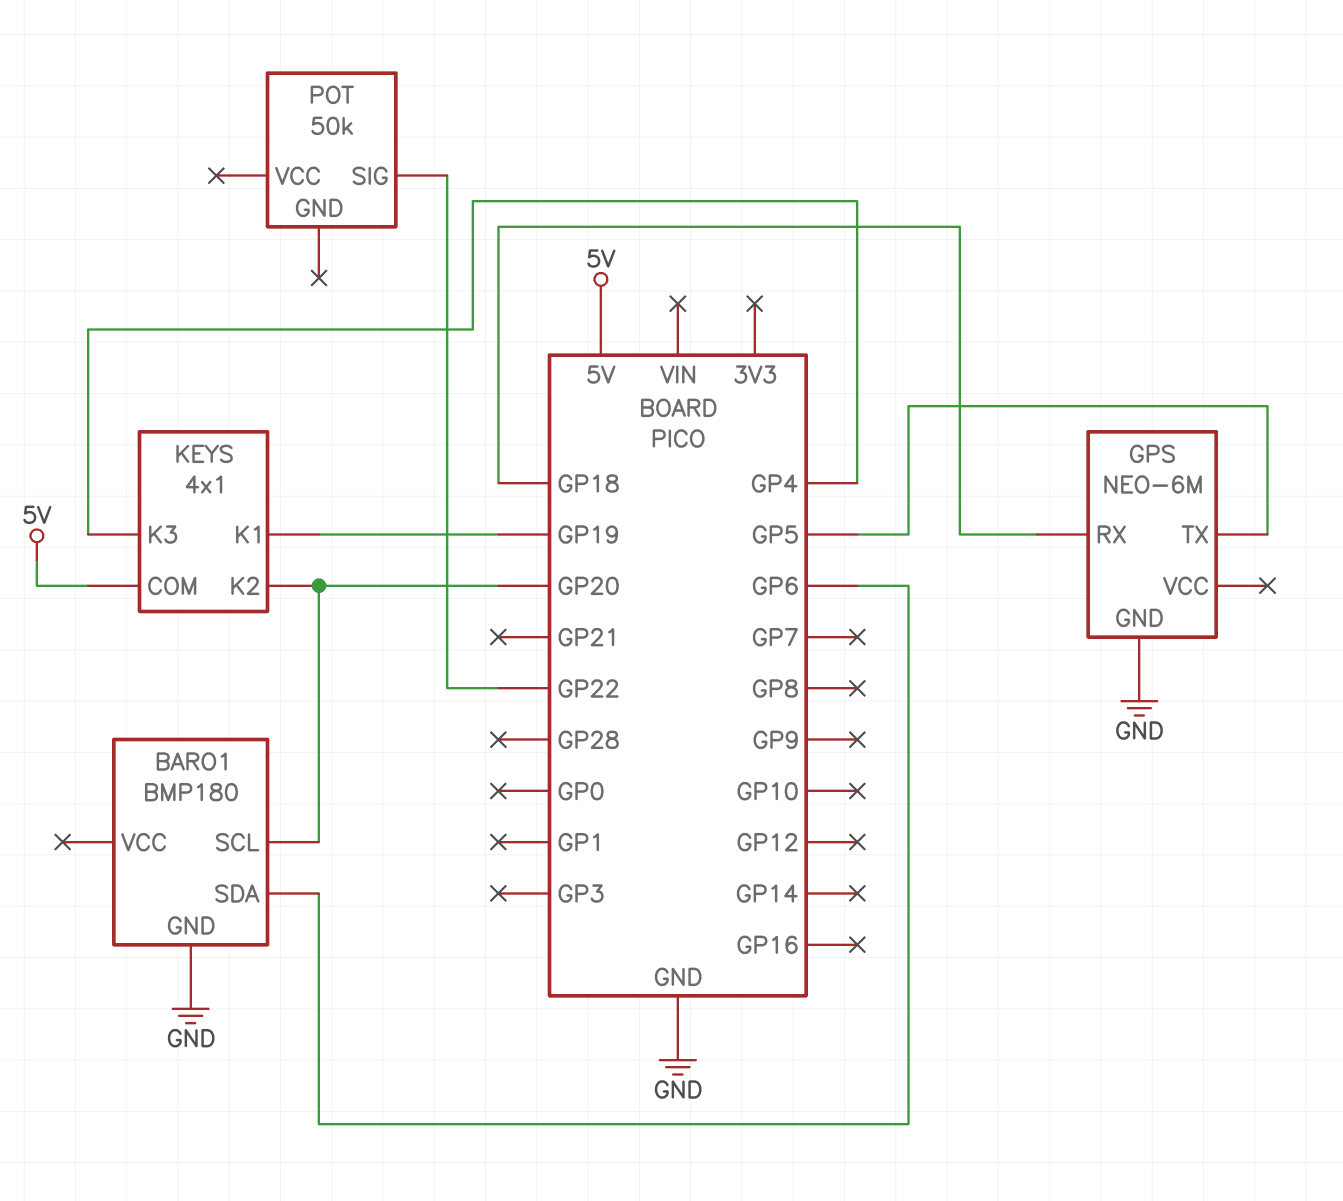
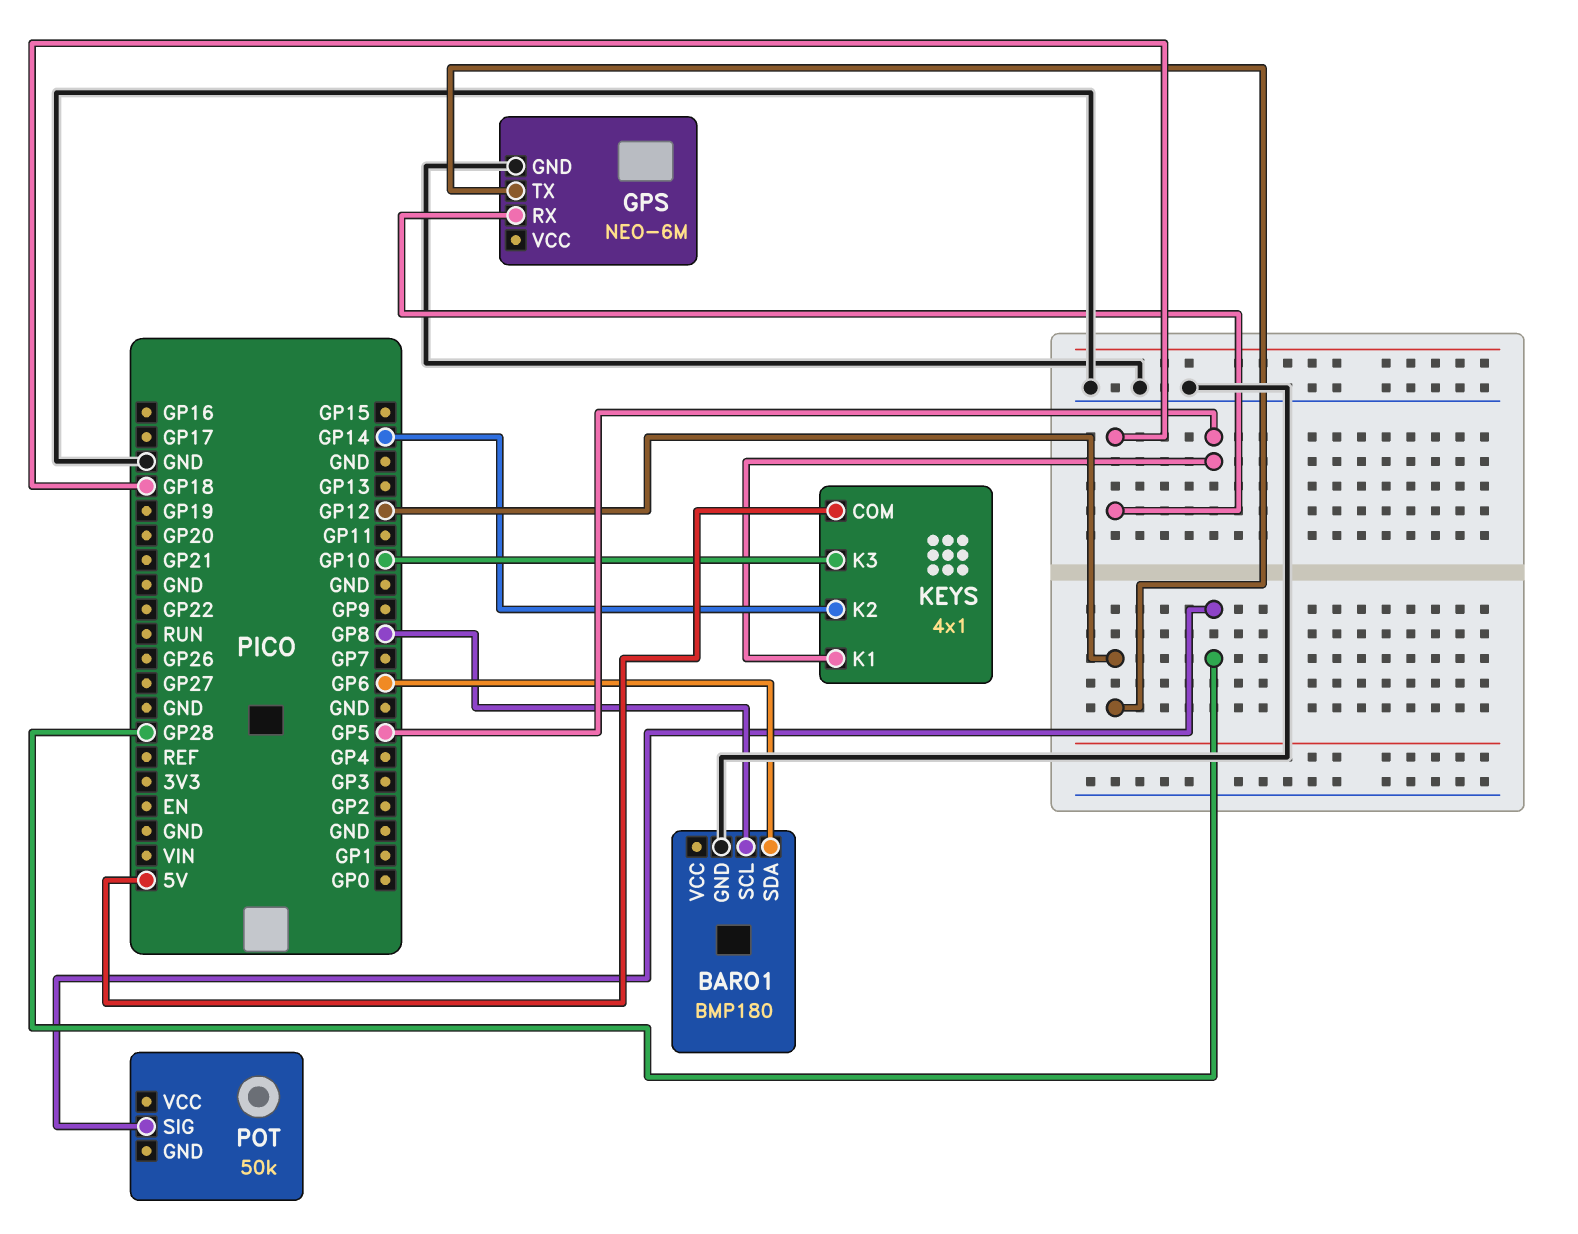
BARO1 pin SCL: GP20 -> GP8
GPS pin TX: GP5 -> GP12
KEYS pin K1: GP19 -> GP5
KEYS pin K2: GP20 -> GP14
KEYS pin K3: GP4 -> GP10
POT pin SIG: GP22 -> GP28

